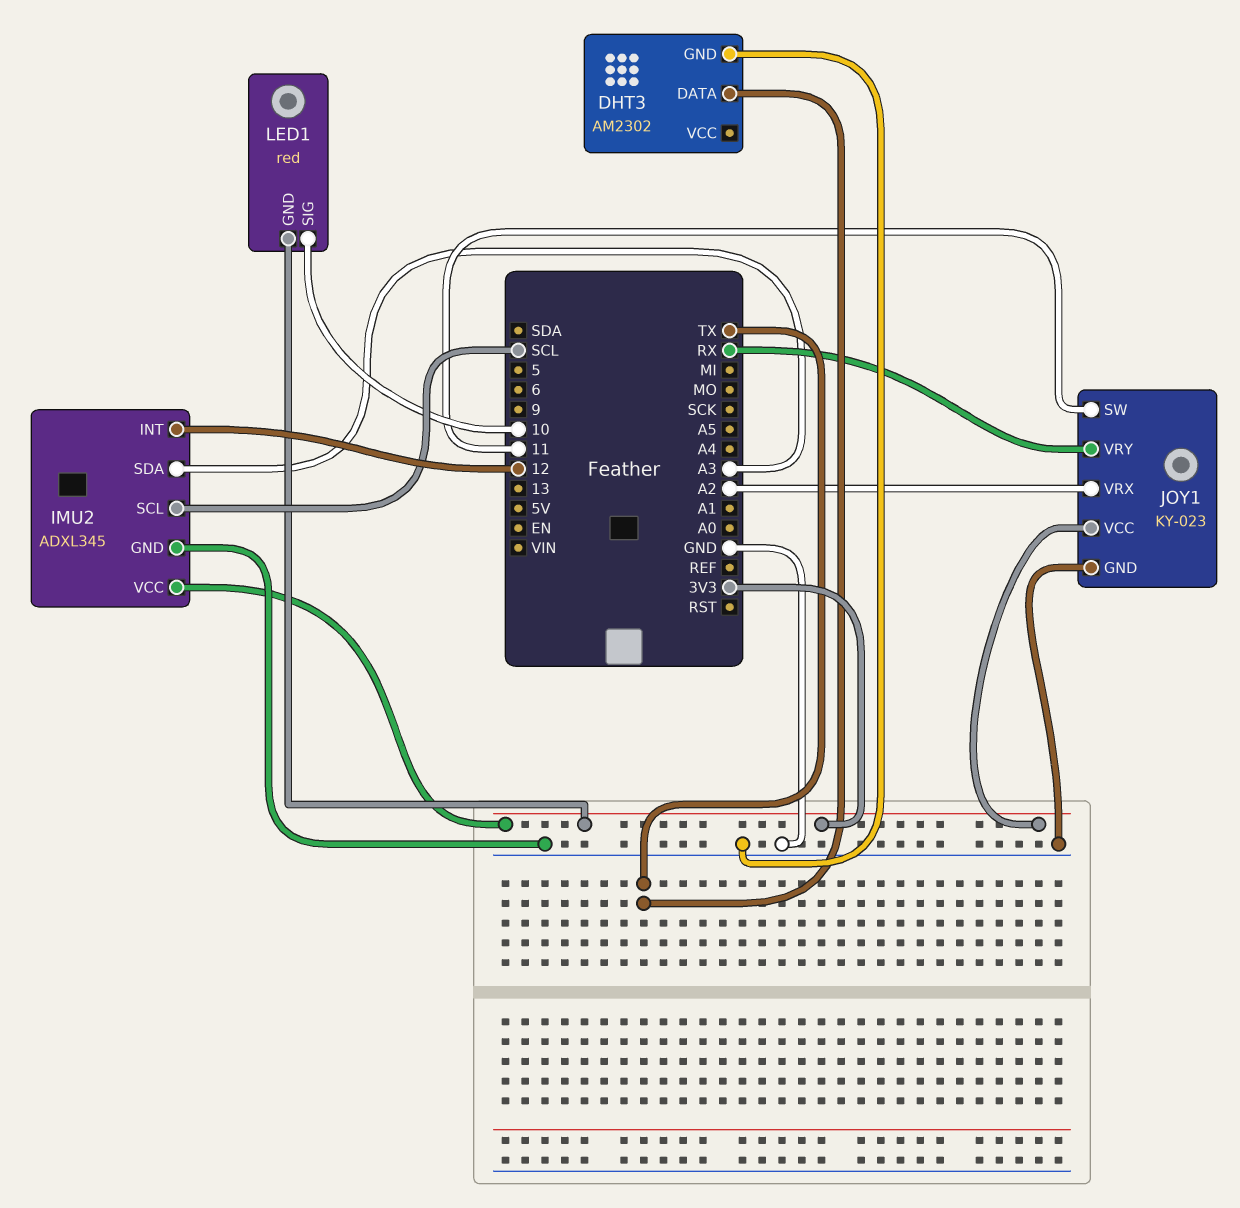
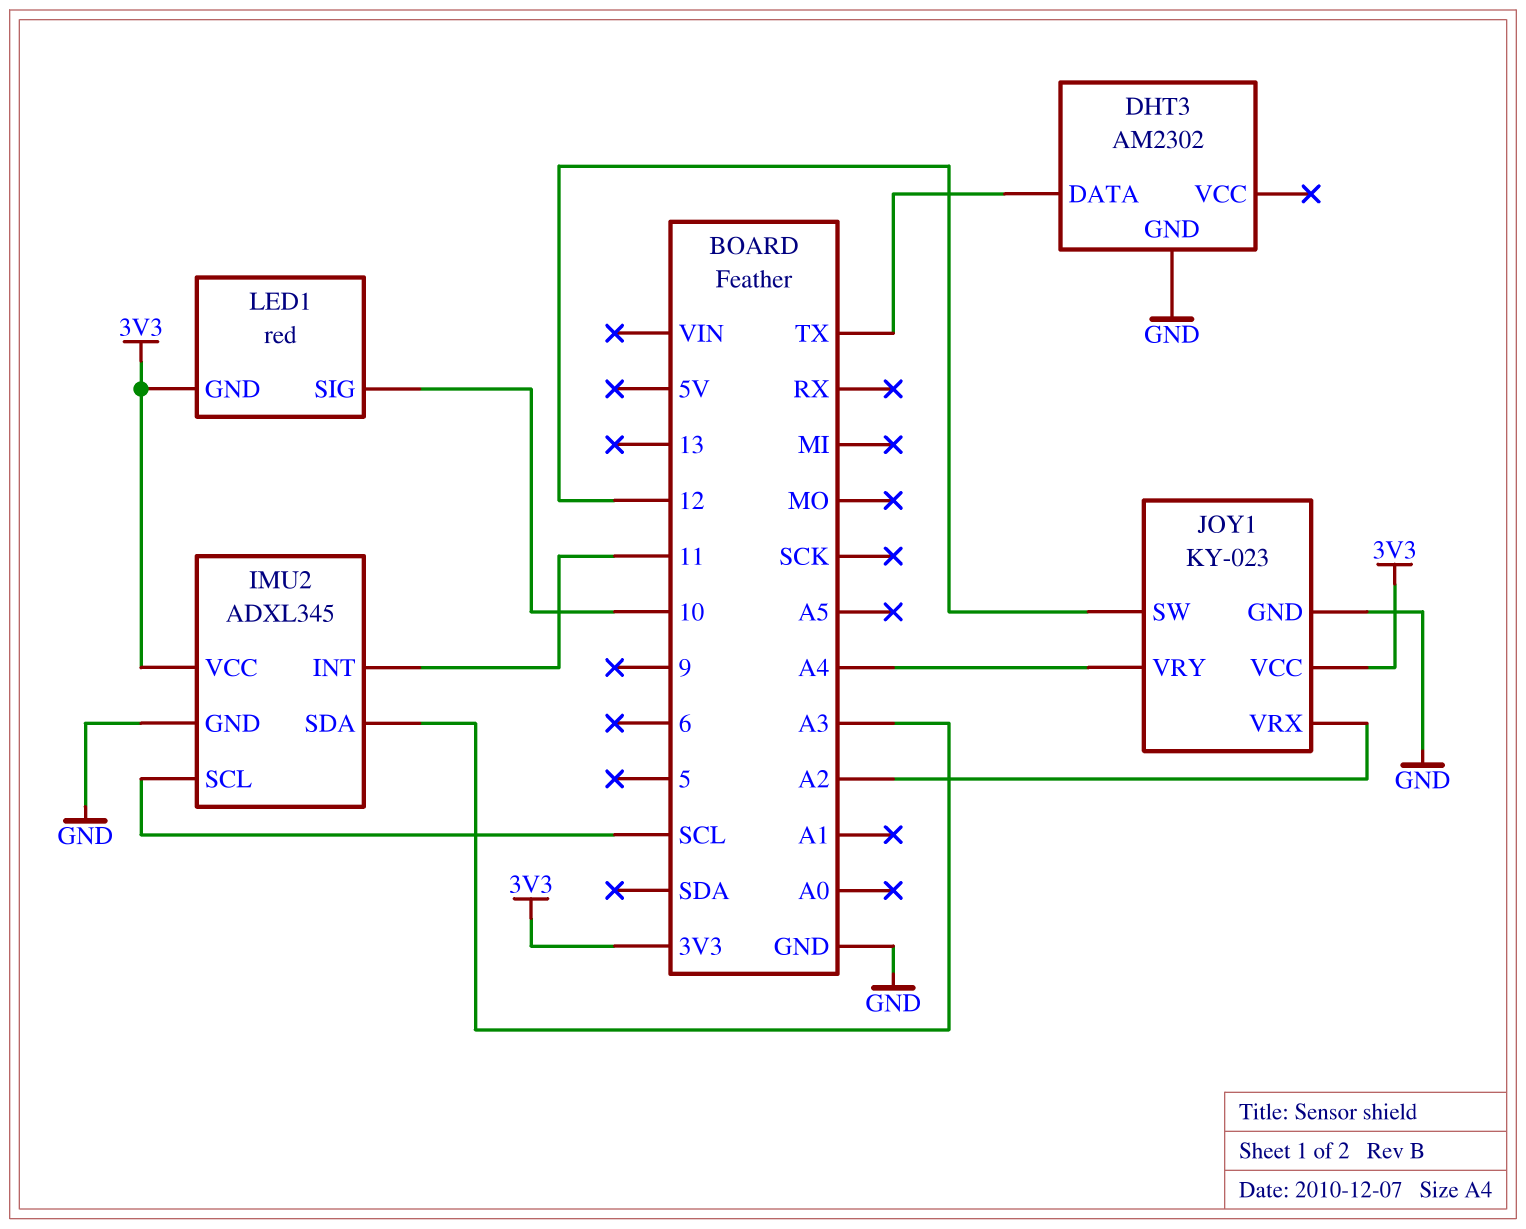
IMU2 pin INT: 12 -> 11
JOY1 pin SW: 11 -> 12
JOY1 pin VRY: RX -> A4

